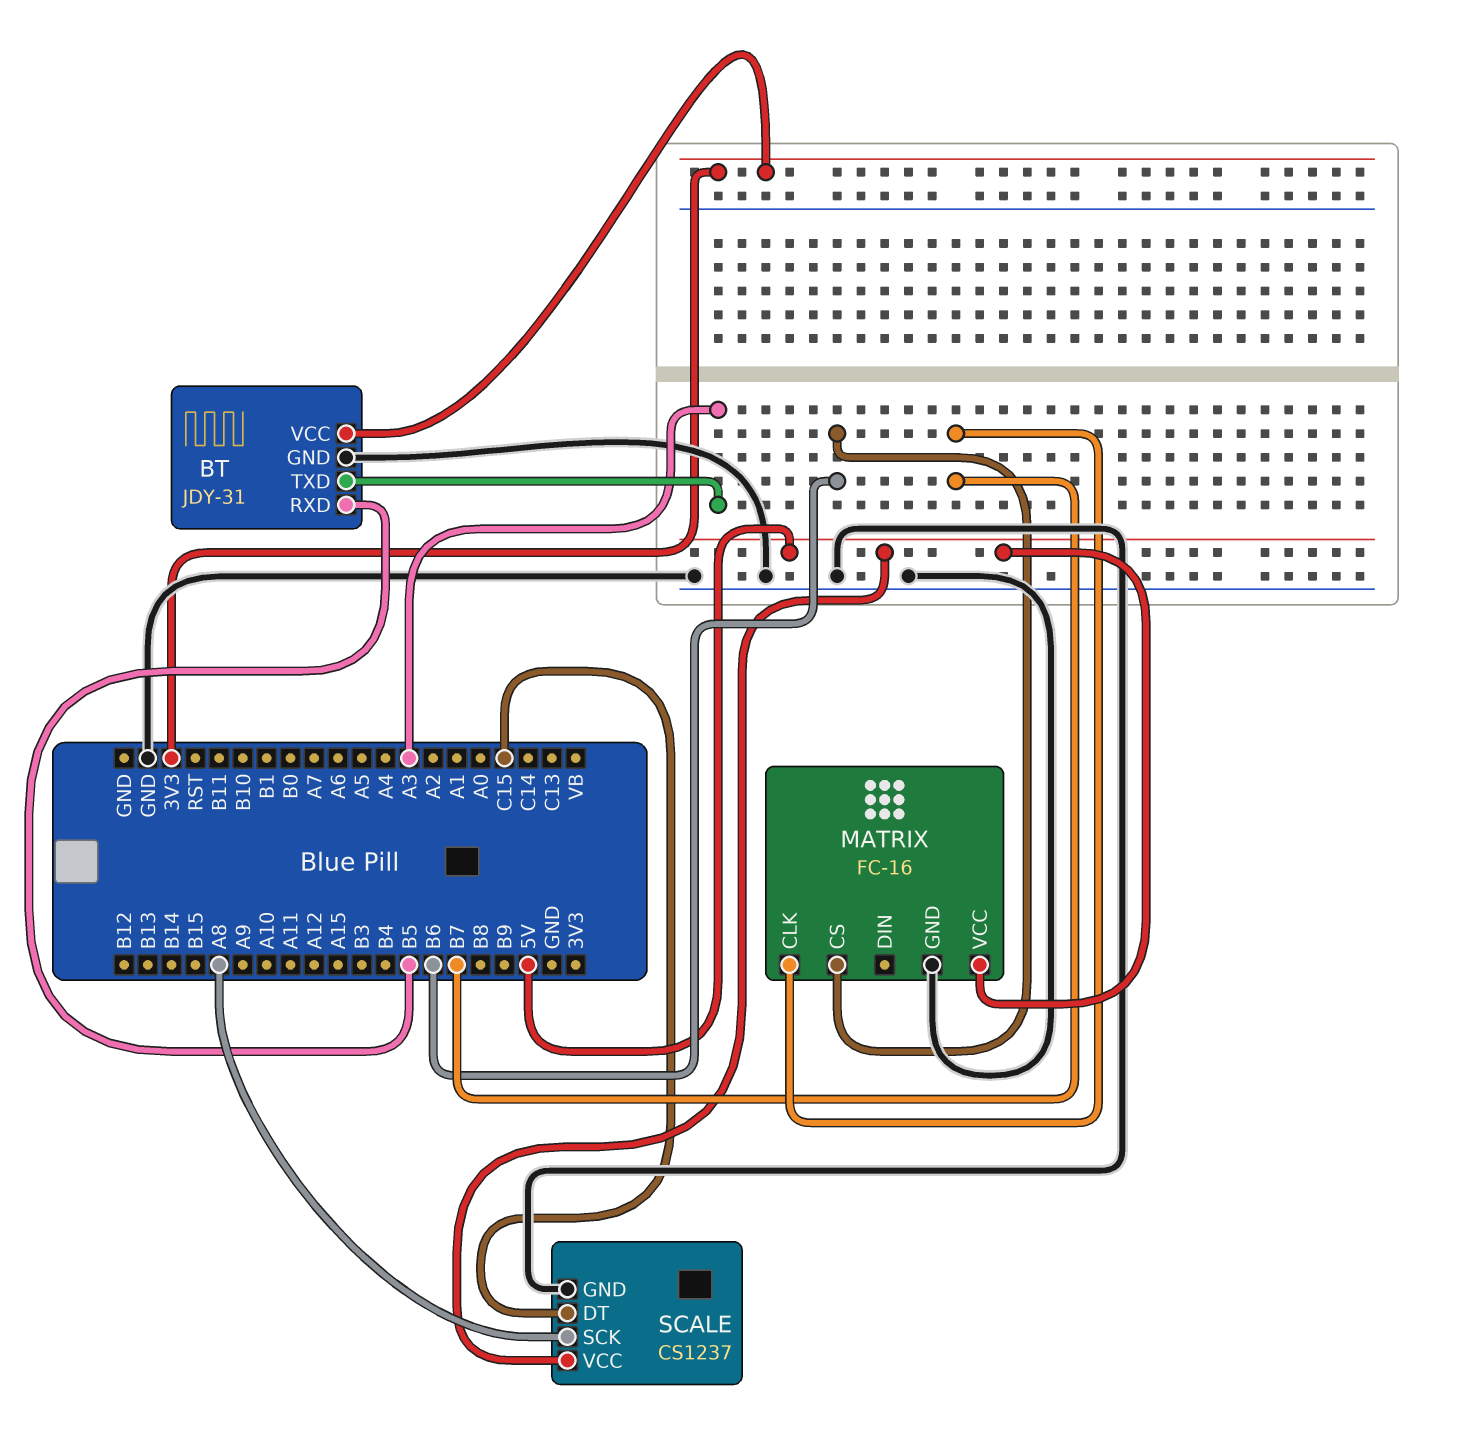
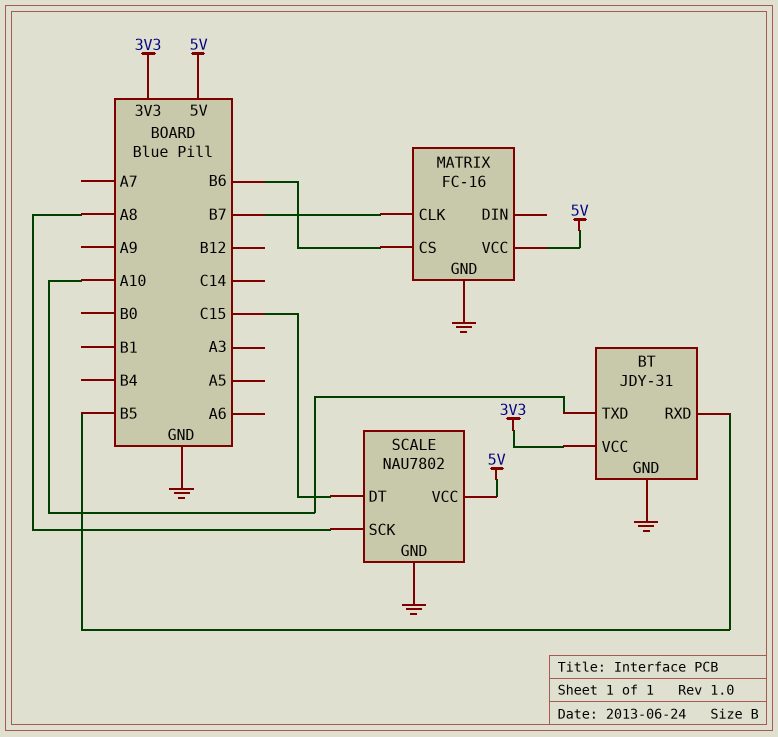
BT pin TXD: A3 -> A10
SCALE: CS1237 -> NAU7802

